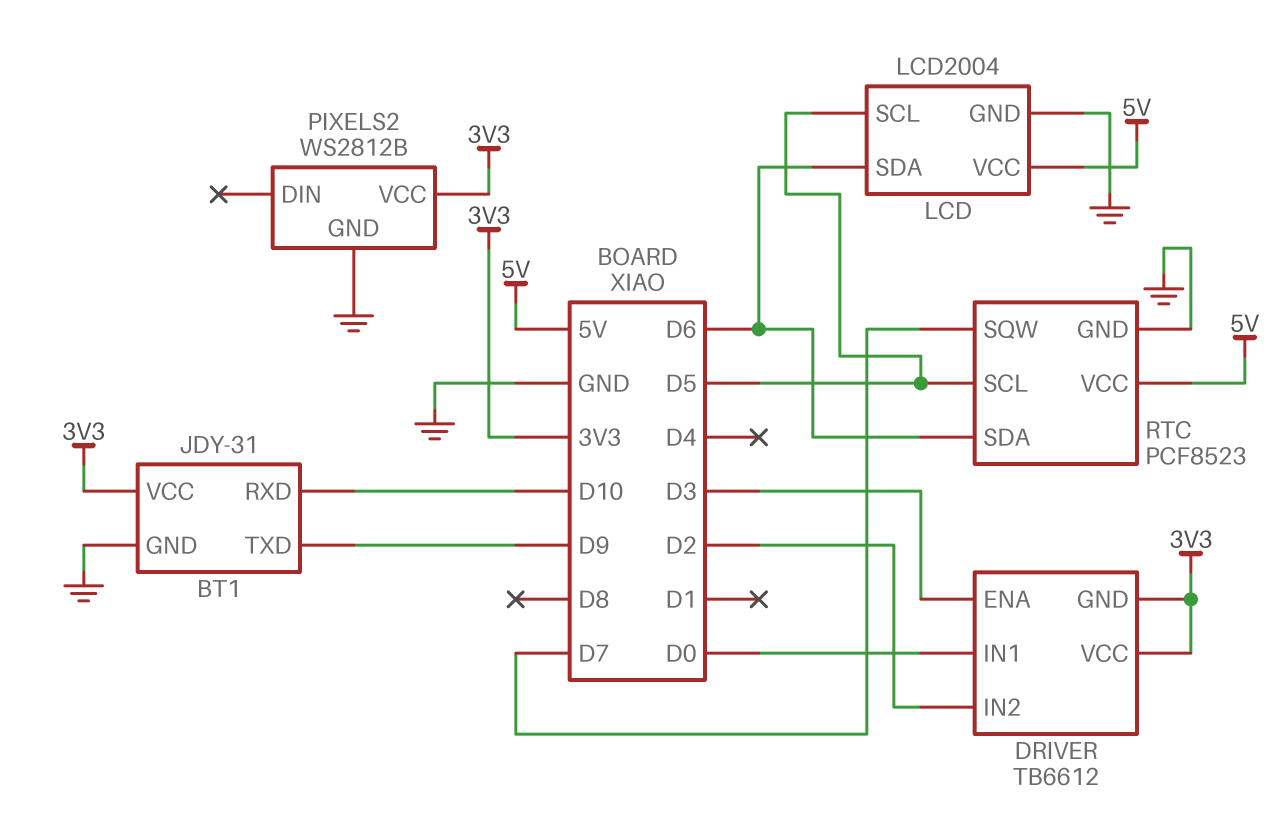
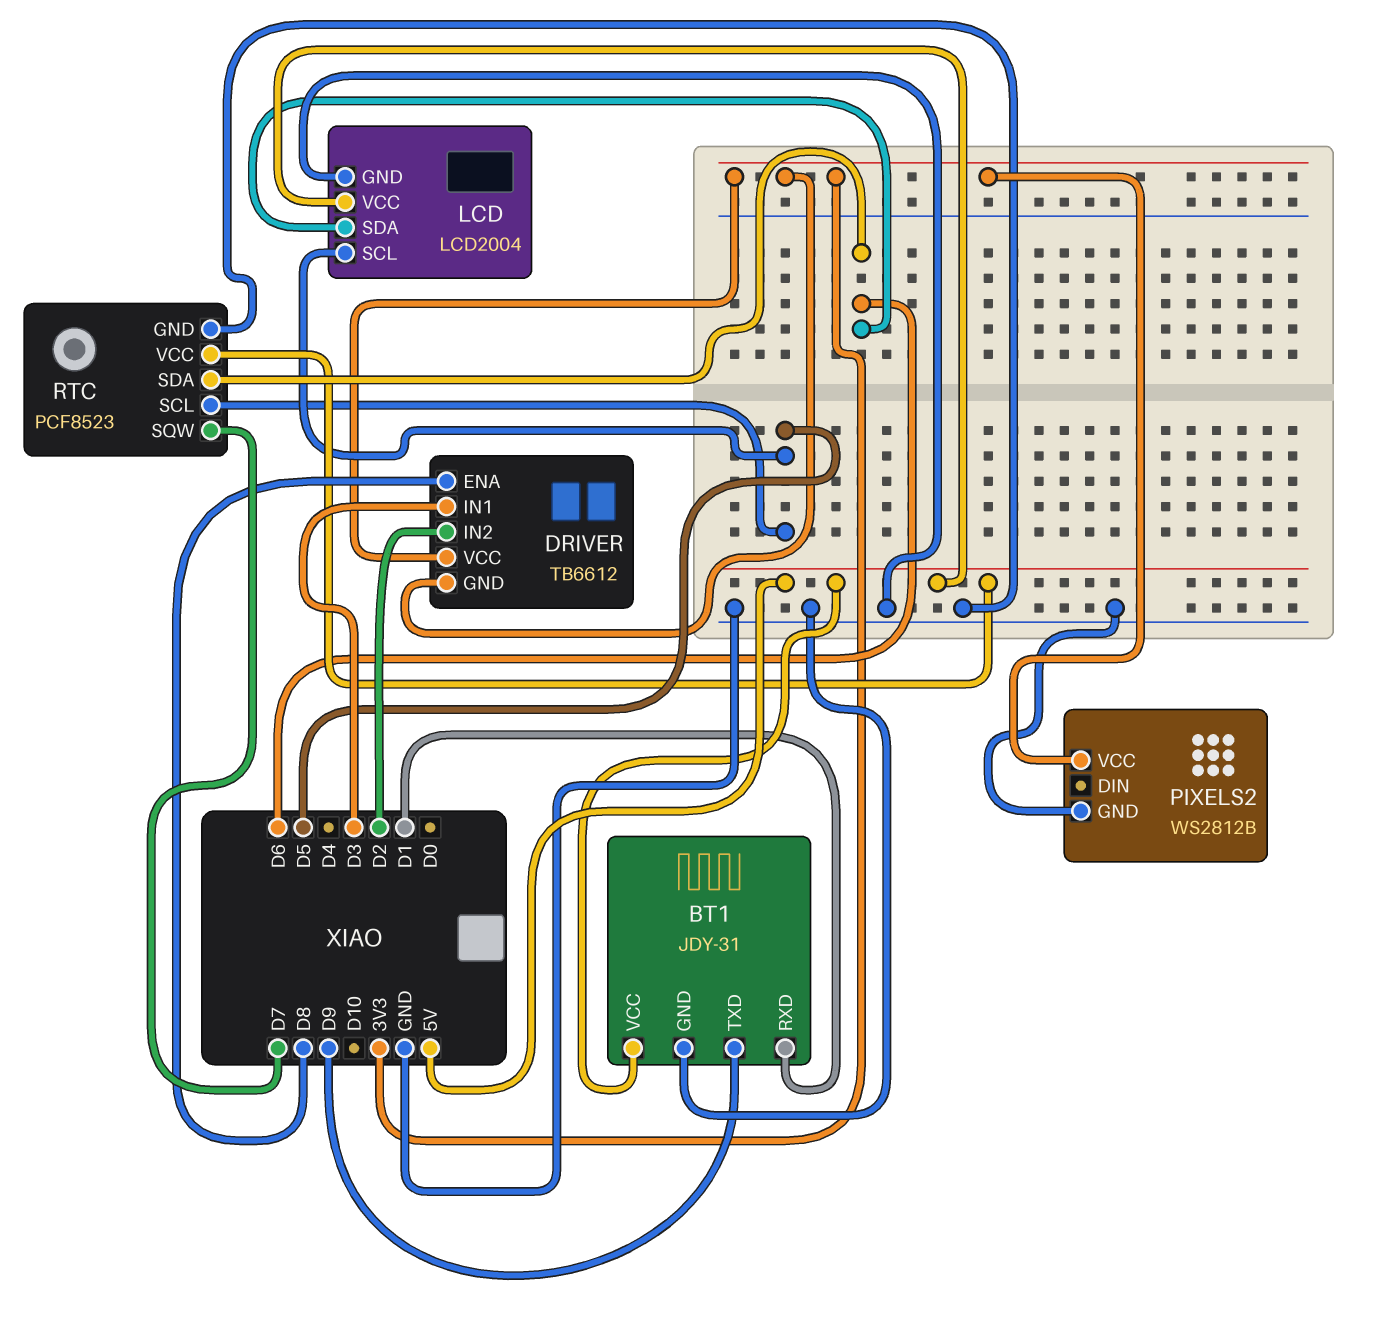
BT1 pin RXD: D10 -> D1
BT1 pin VCC: 3V3 -> 5V
DRIVER pin ENA: D3 -> D8
DRIVER pin IN1: D0 -> D3

